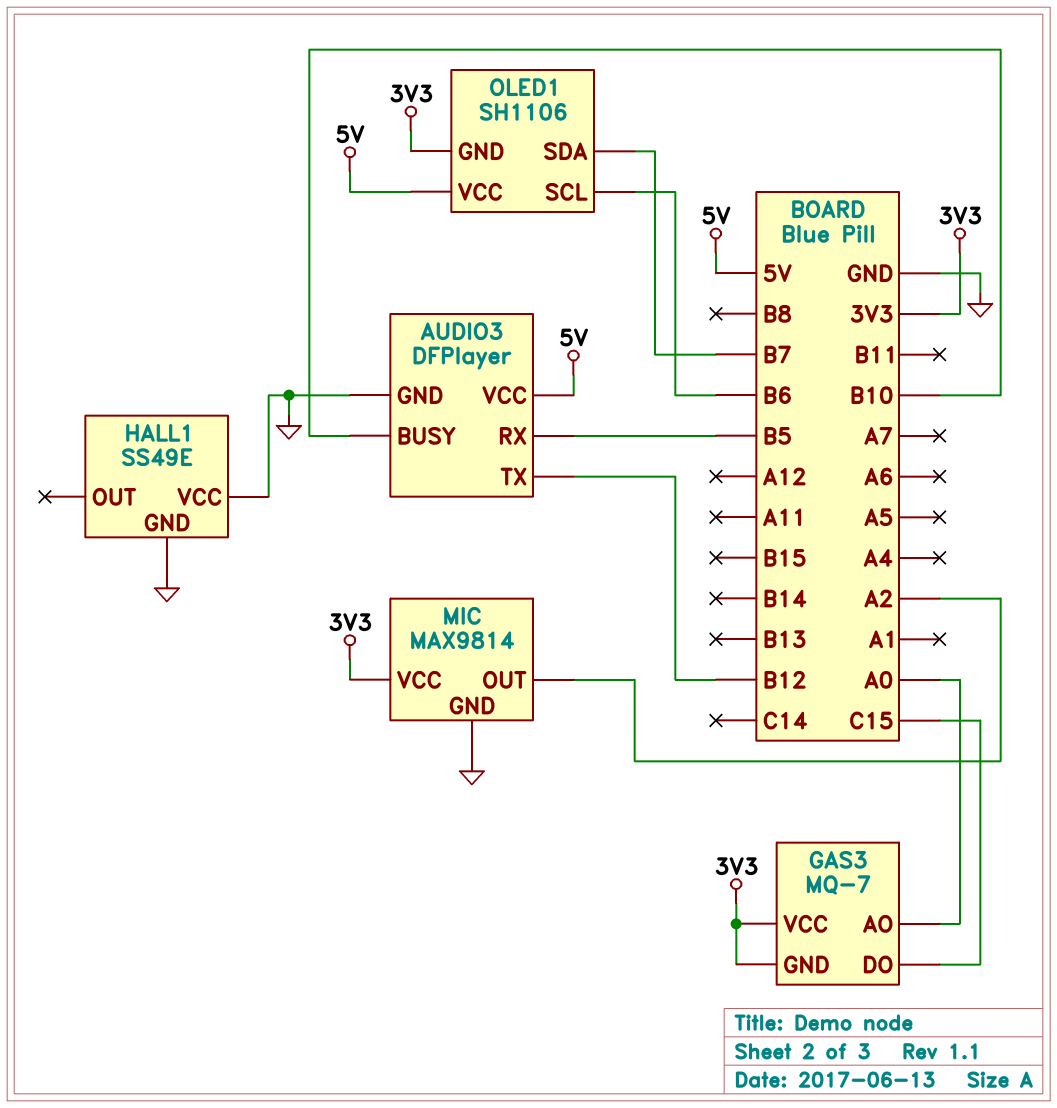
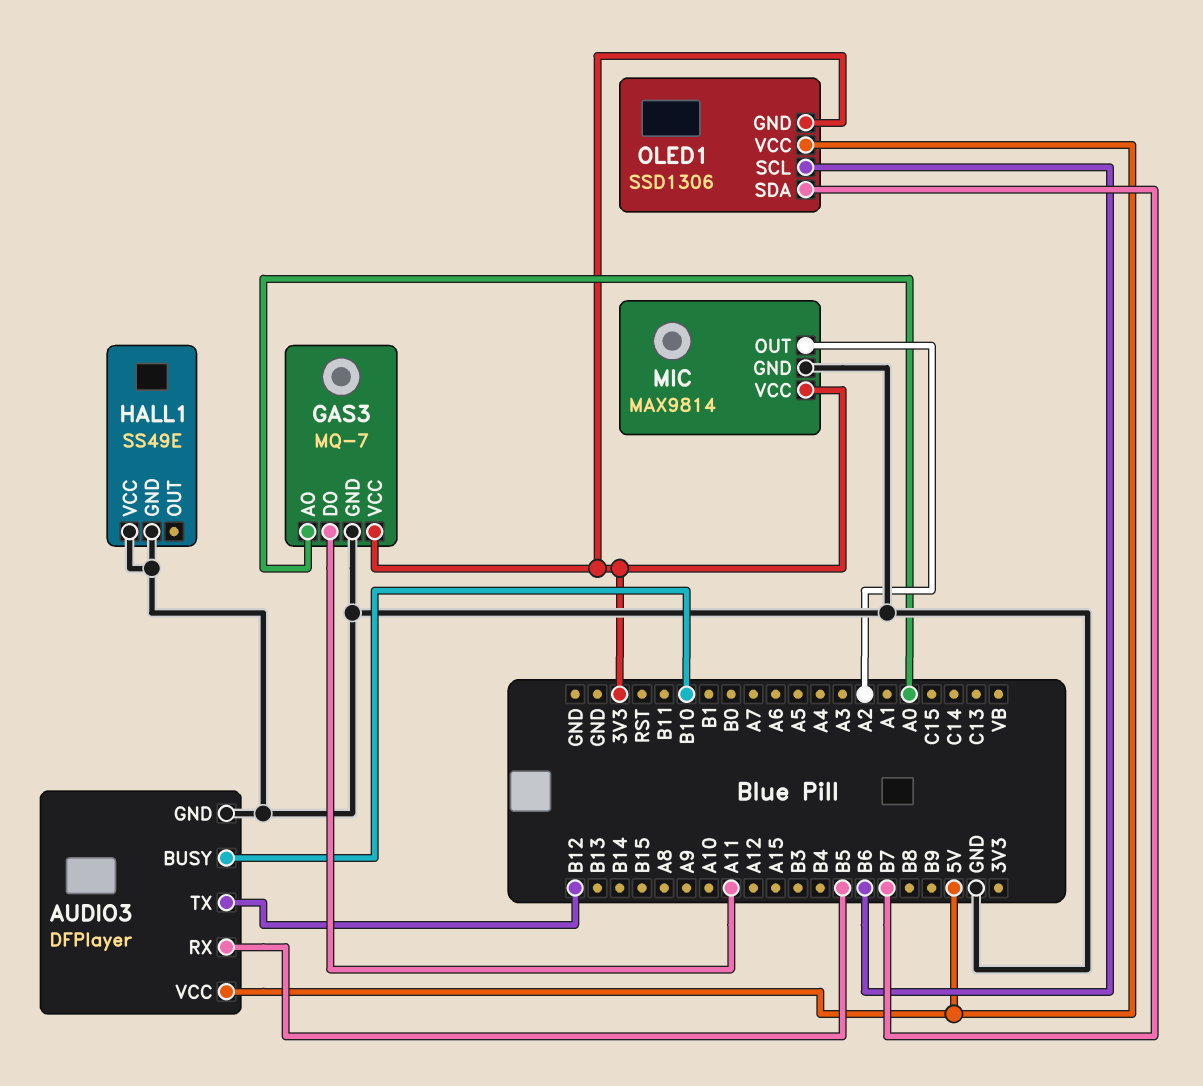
GAS3 pin DO: C15 -> A11
GAS3 pin GND: 3V3 -> GND
OLED1: SH1106 -> SSD1306

